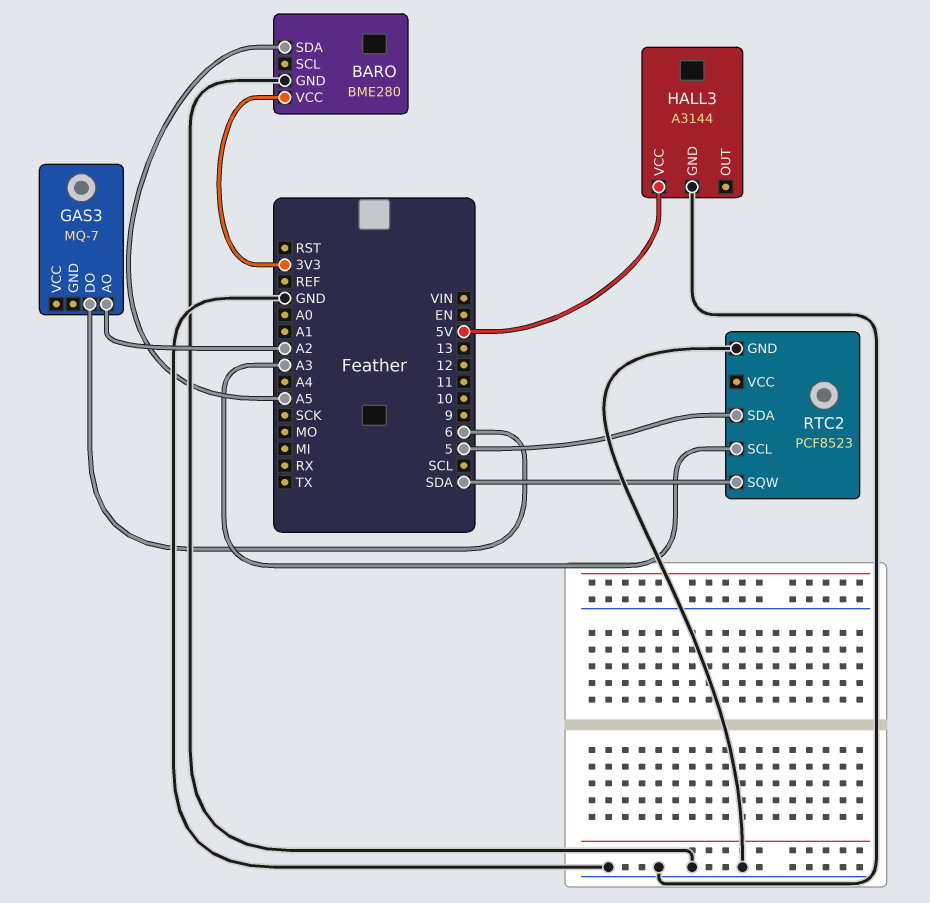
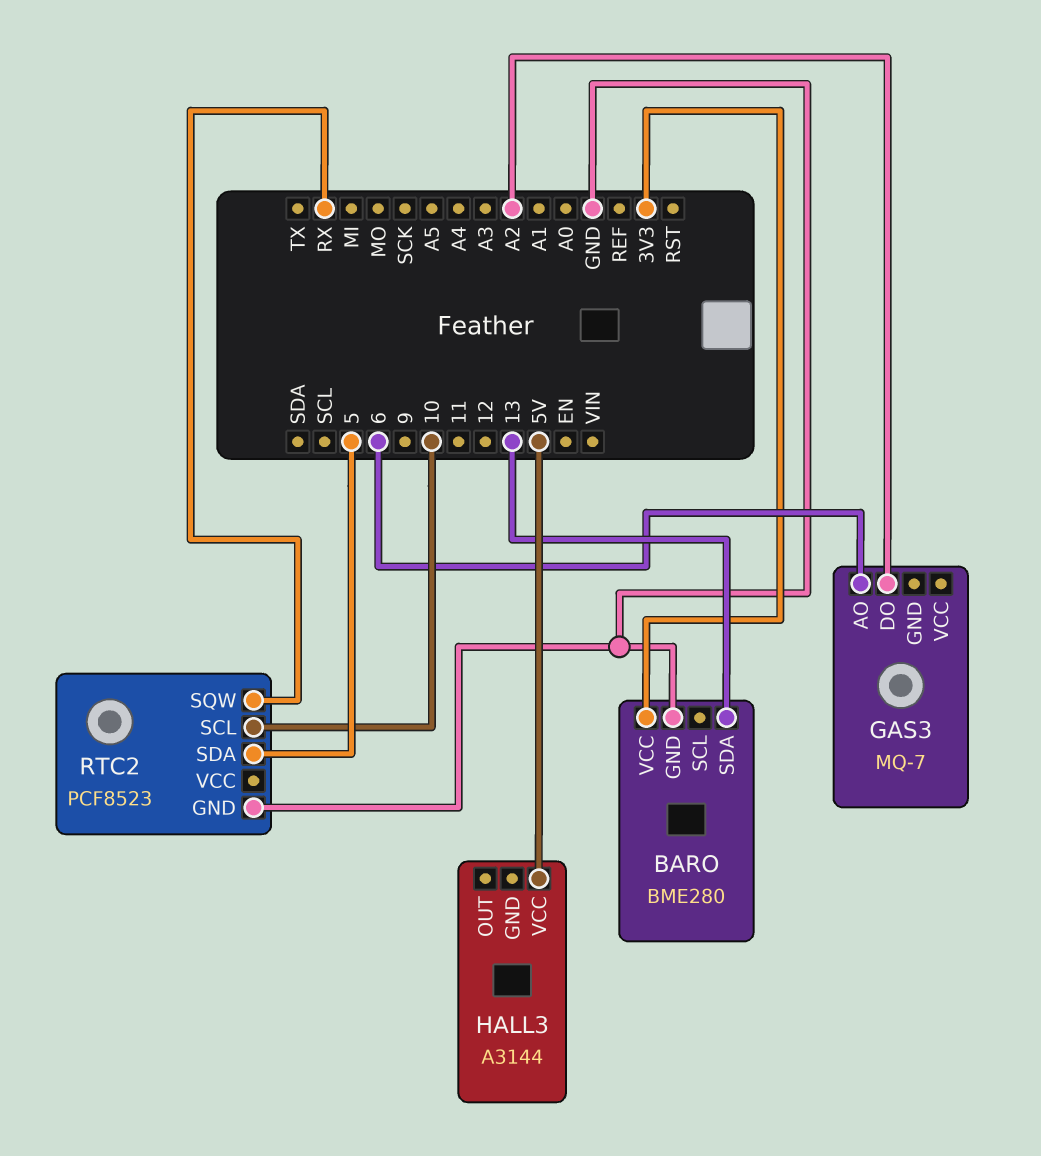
BARO pin SDA: A5 -> 13
GAS3 pin AO: A2 -> 6
GAS3 pin DO: 6 -> A2
HALL3 pin GND: GND -> none
RTC2 pin SCL: A3 -> 10
RTC2 pin SQW: SDA -> RX

